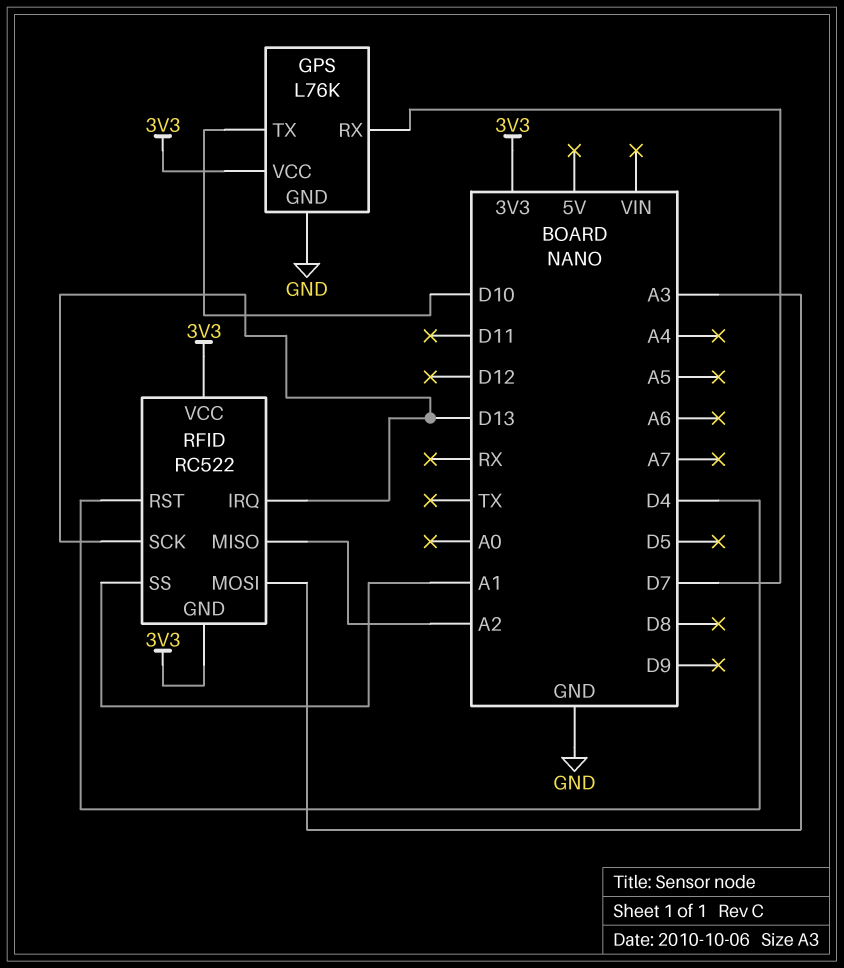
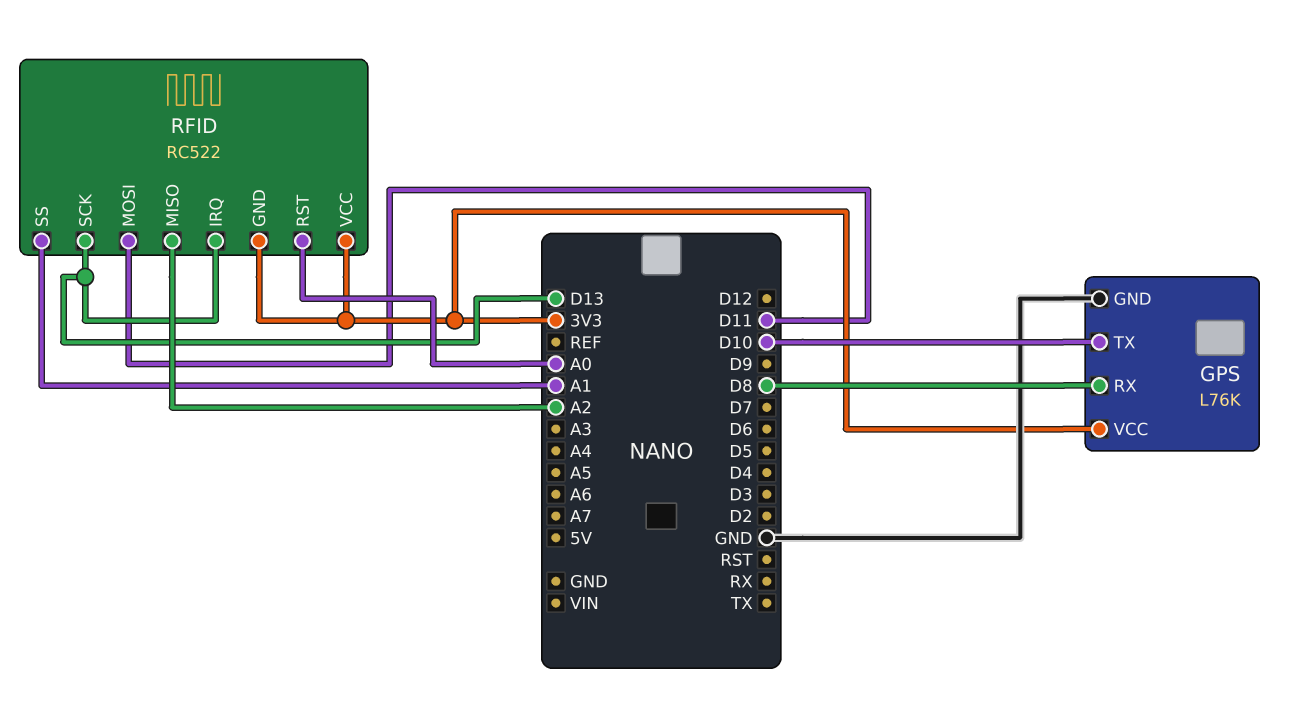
GPS pin RX: D7 -> D8
RFID pin MOSI: A3 -> D11
RFID pin RST: D4 -> A0

